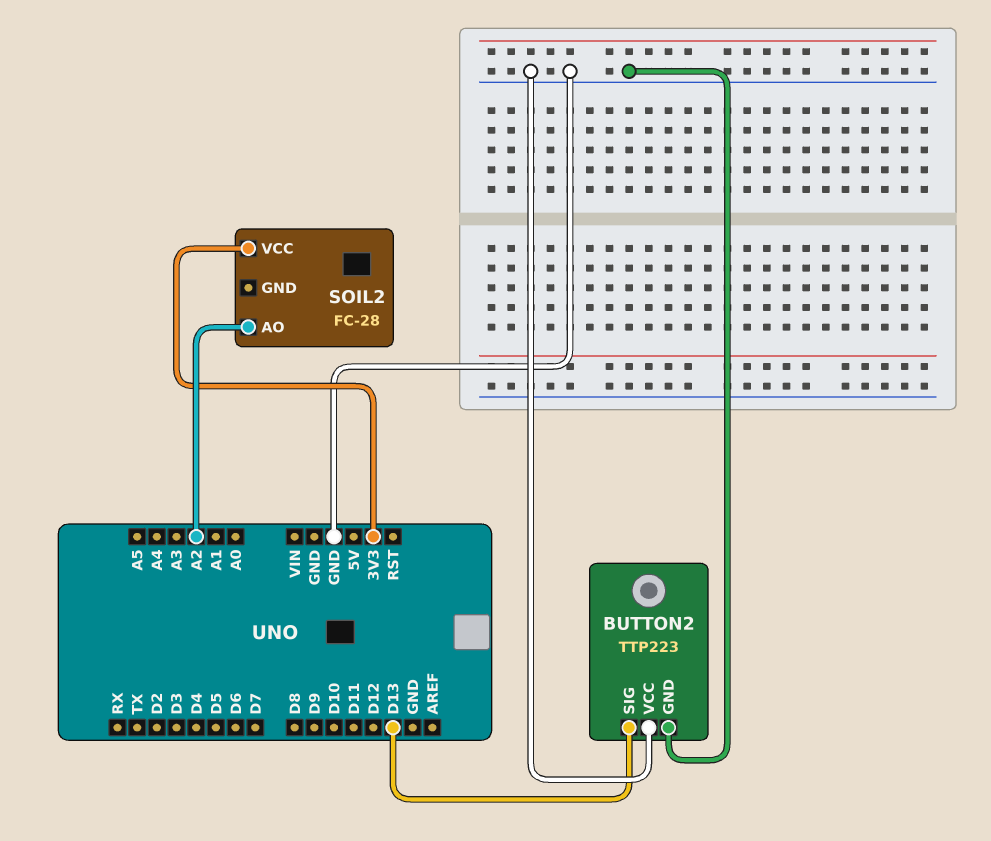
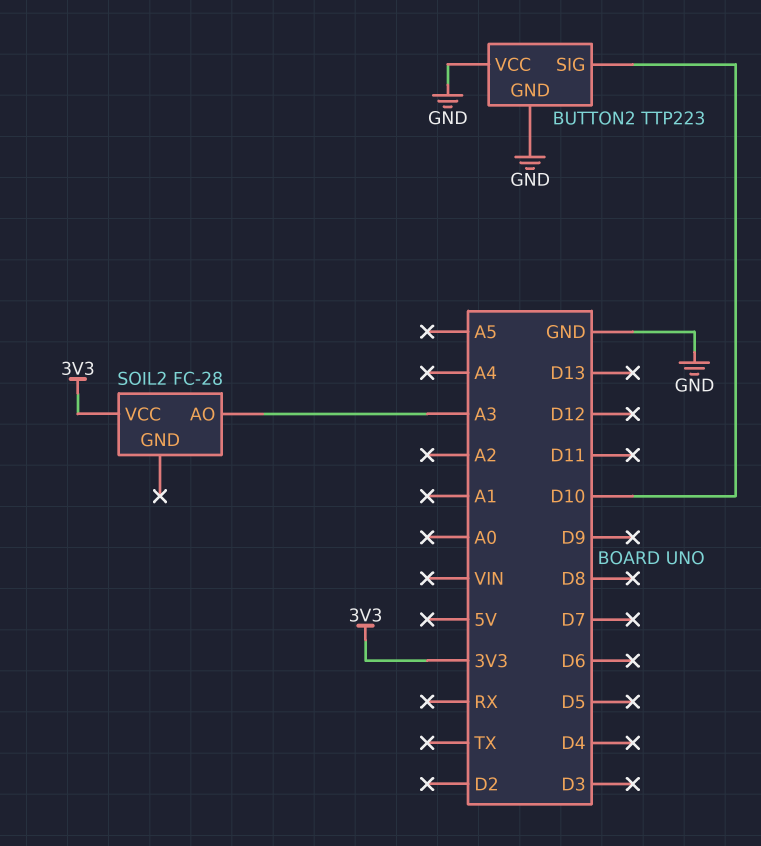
BUTTON2 pin SIG: D13 -> D10
SOIL2 pin AO: A2 -> A3

